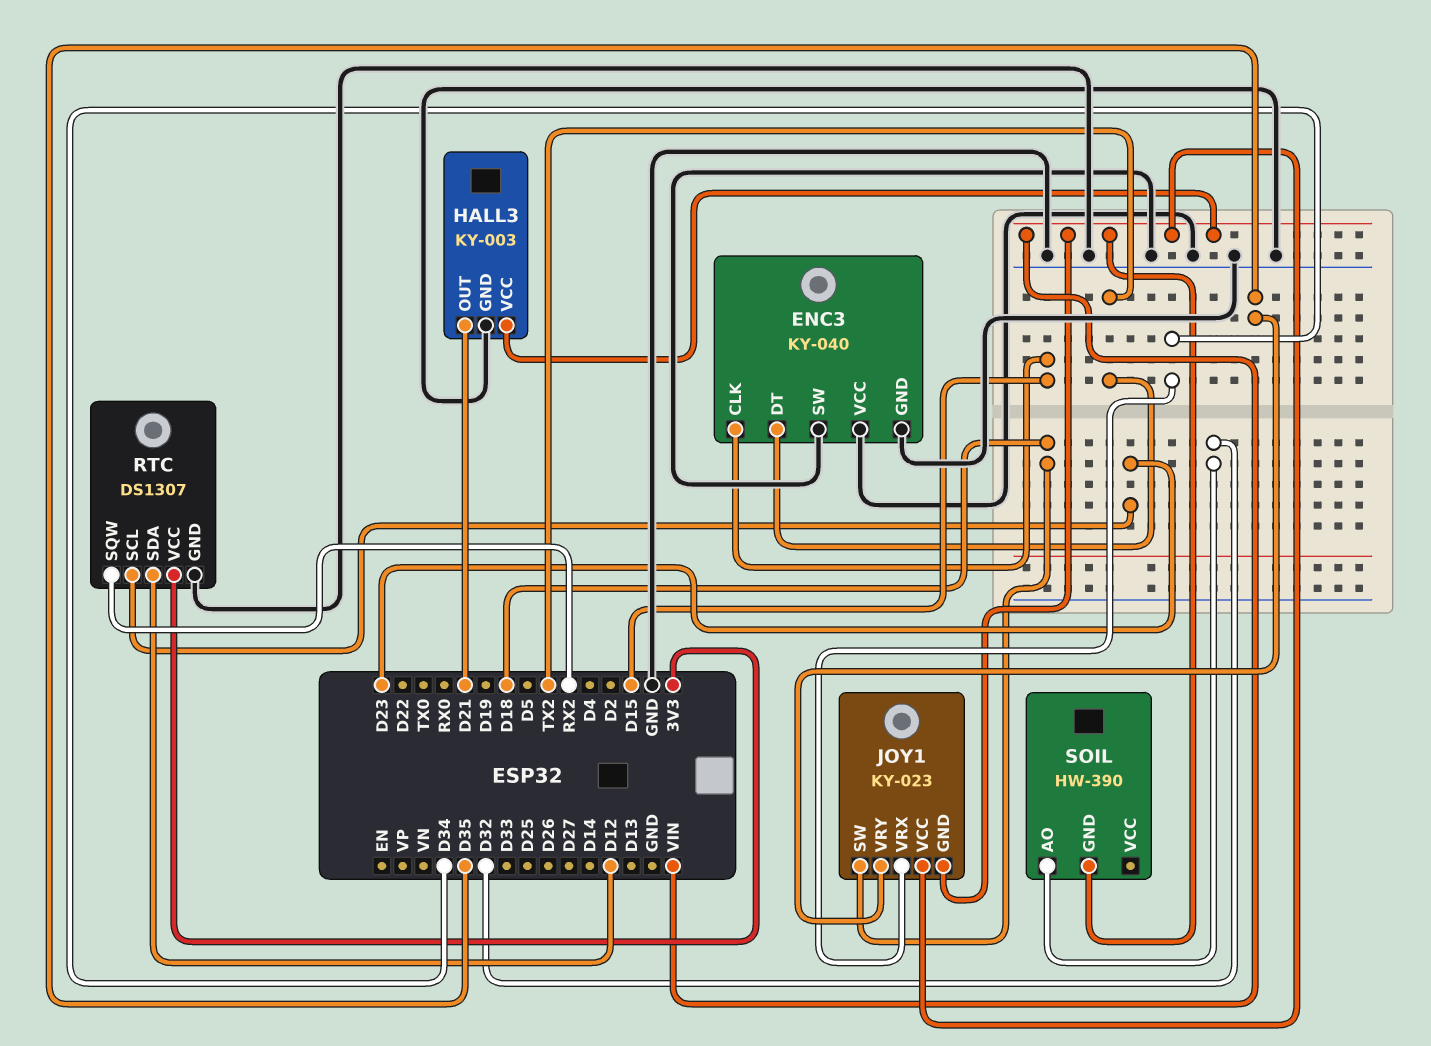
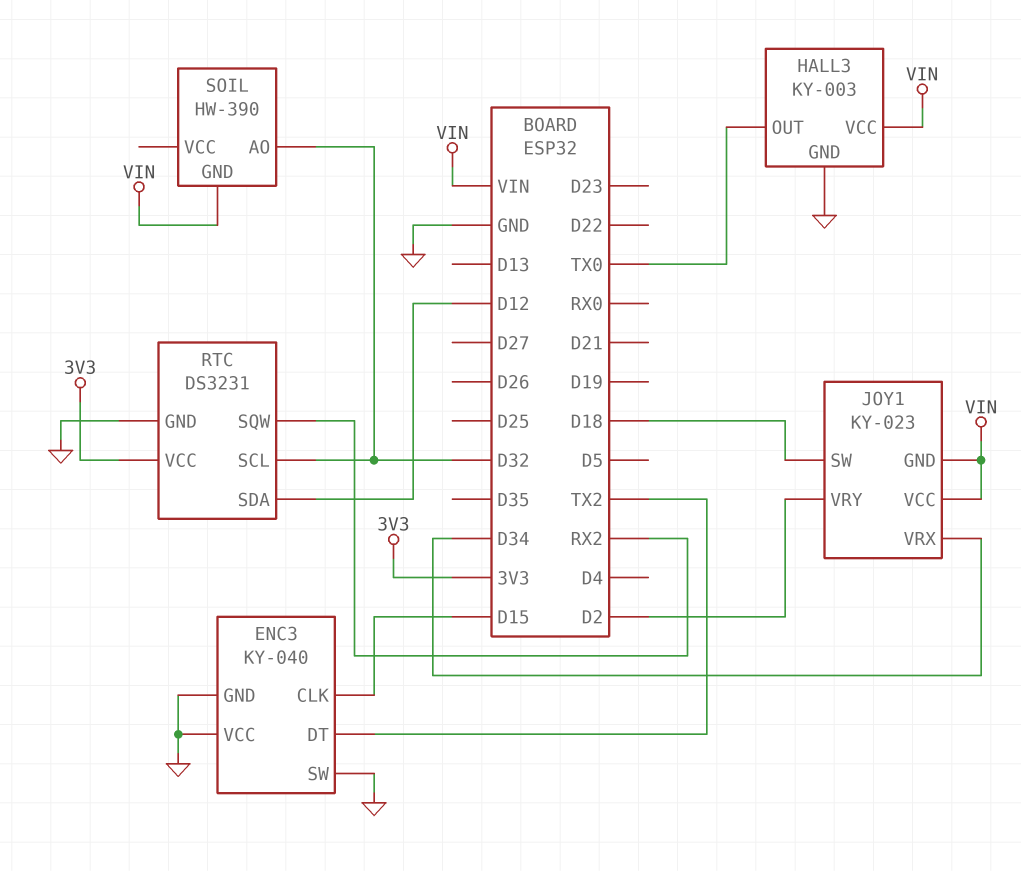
HALL3 pin OUT: D21 -> TX0
JOY1 pin VRY: D35 -> D2
RTC: DS1307 -> DS3231
RTC pin SCL: D23 -> D32

